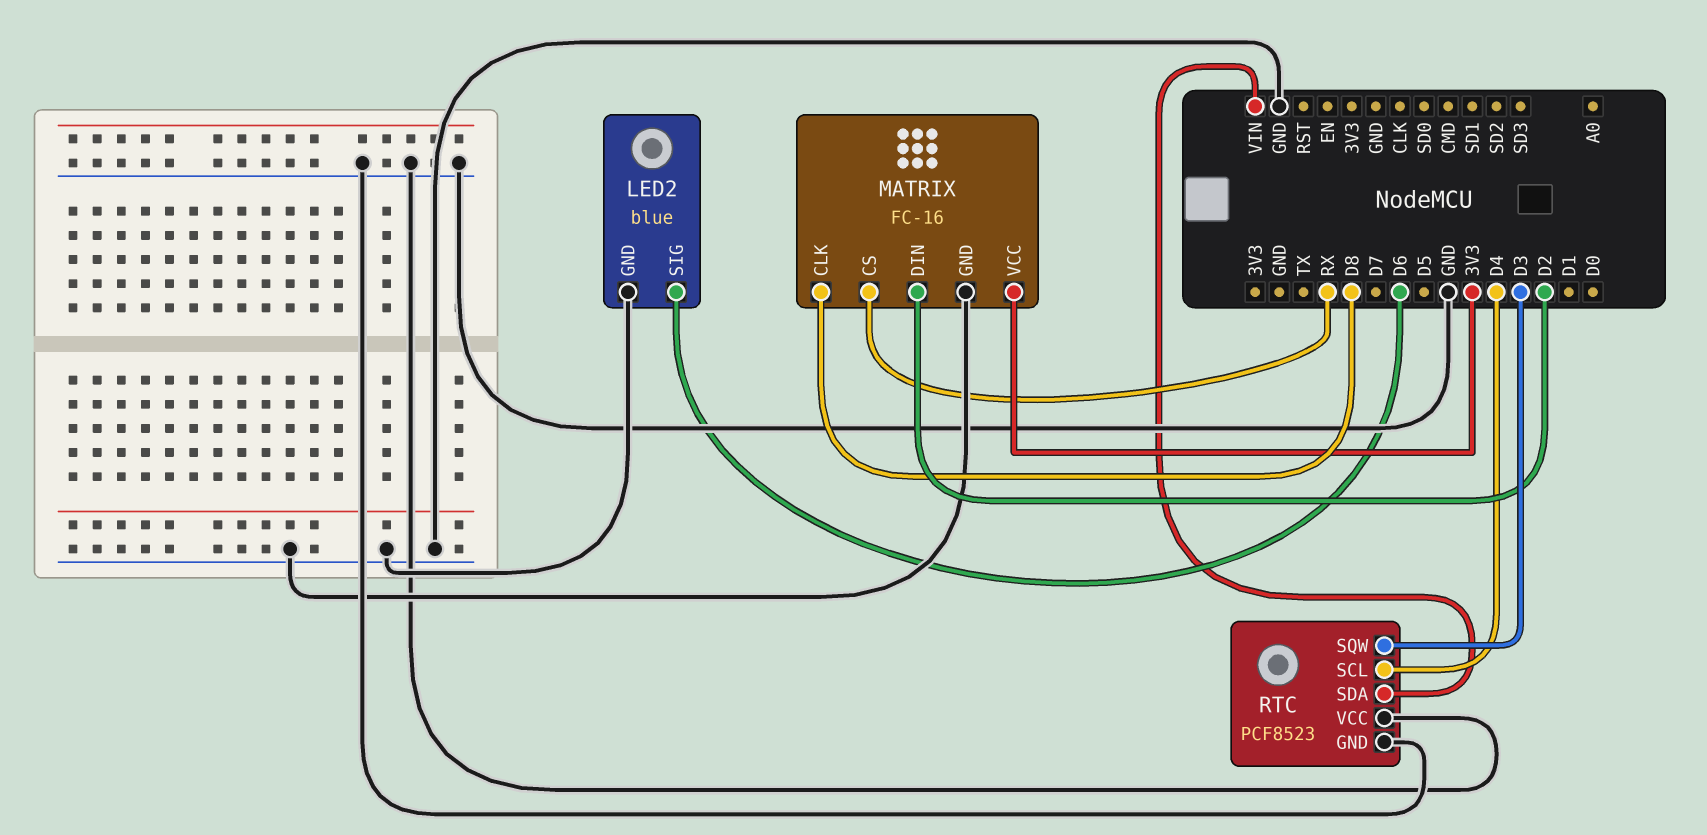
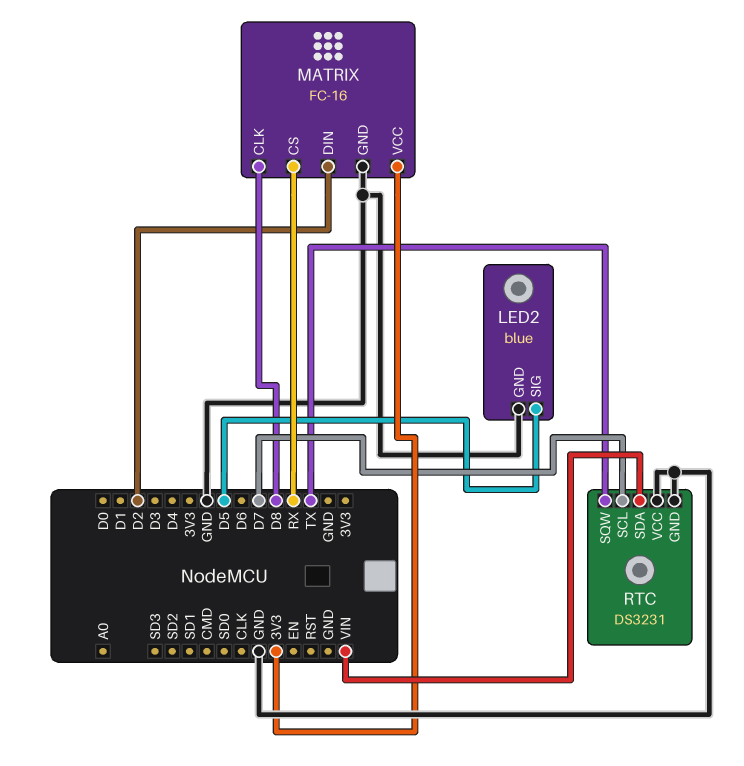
LED2 pin SIG: D6 -> D5
RTC: PCF8523 -> DS3231
RTC pin SCL: D4 -> D7
RTC pin SQW: D3 -> TX

